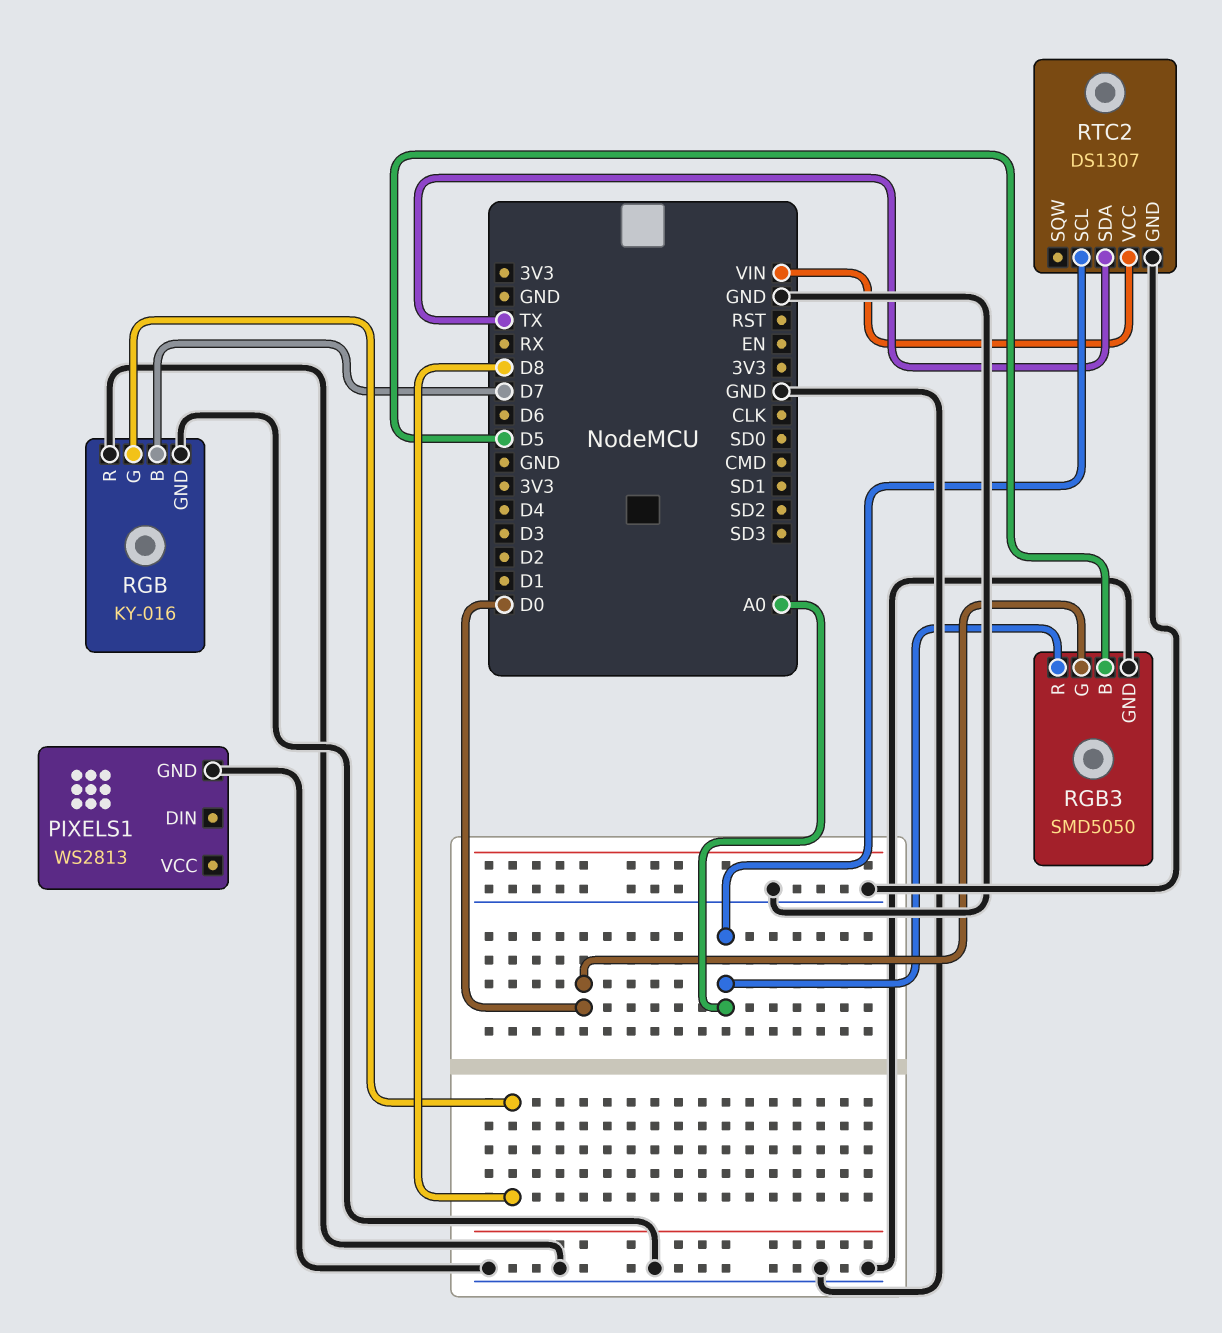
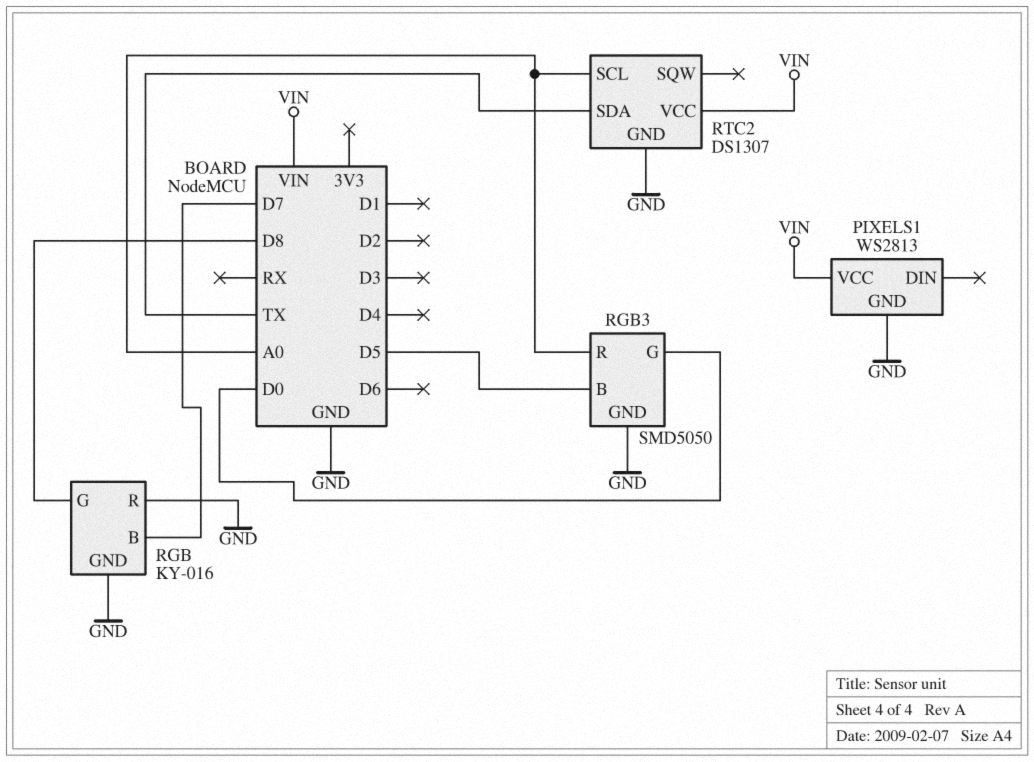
PIXELS1 pin VCC: none -> VIN

